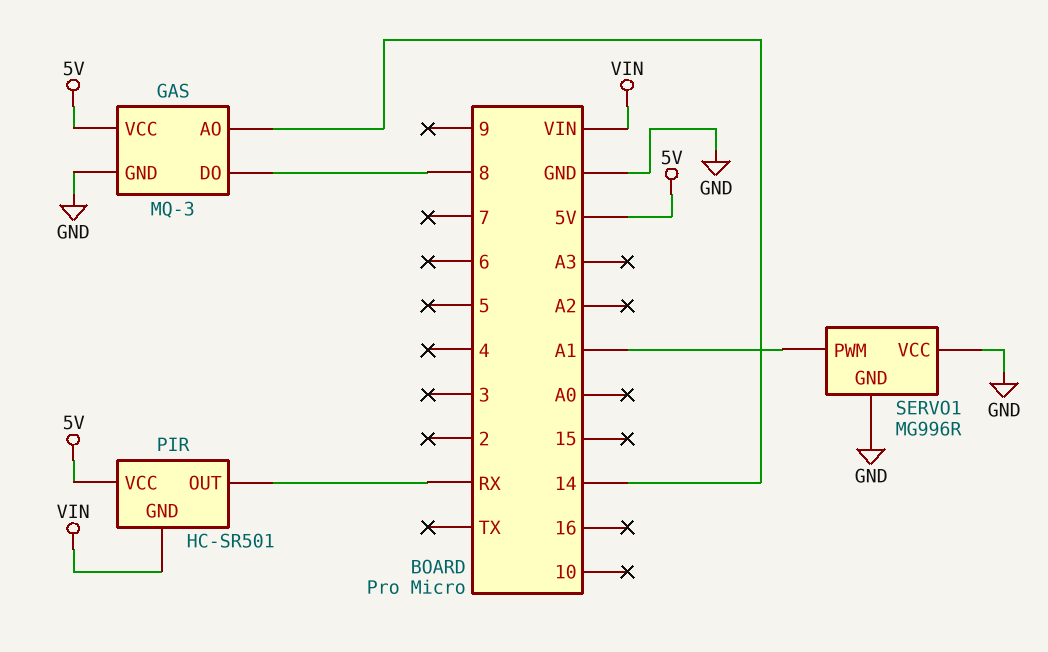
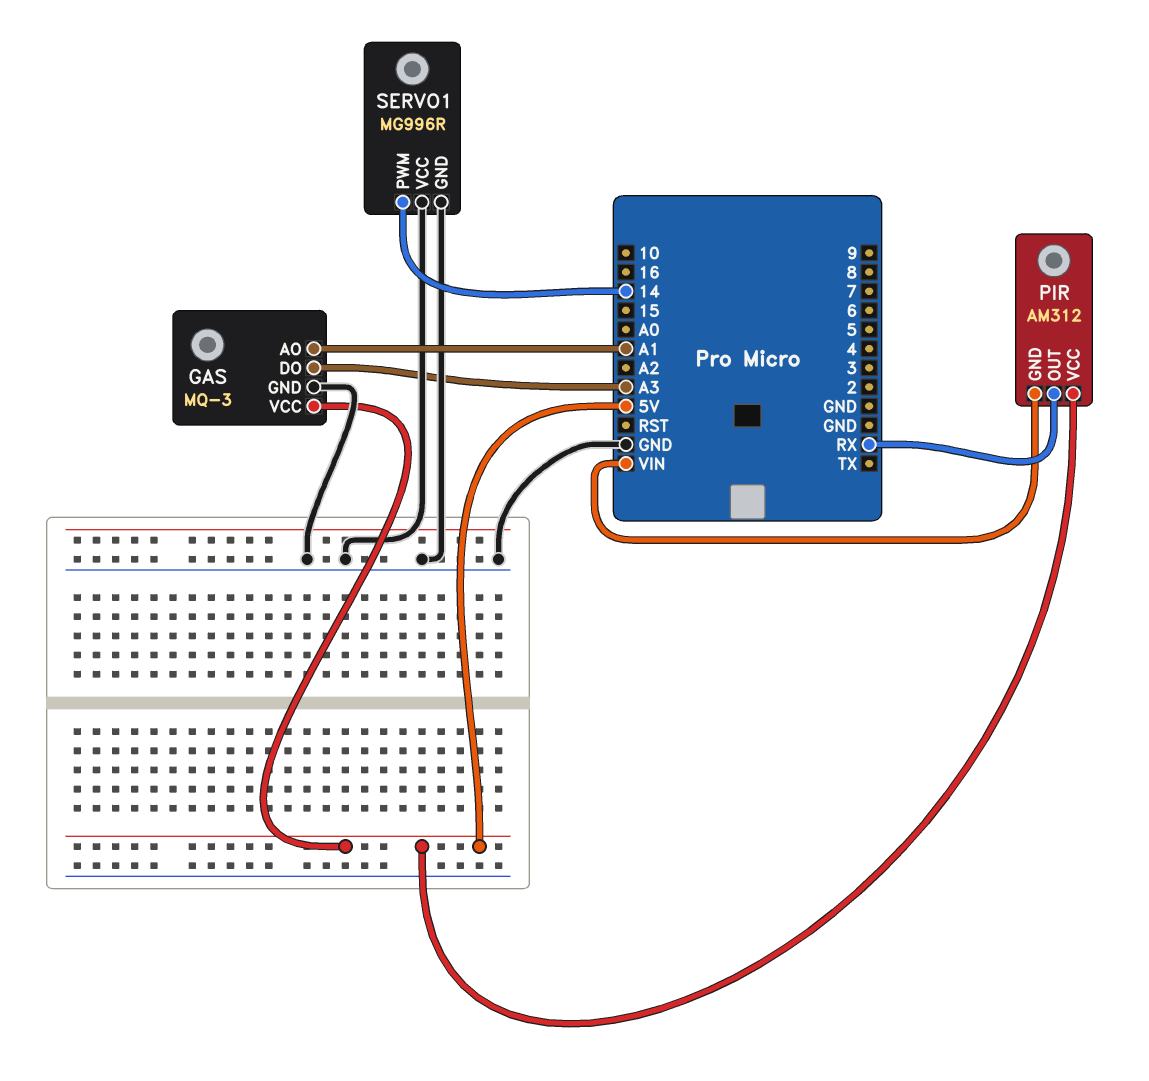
GAS pin AO: 14 -> A1
GAS pin DO: 8 -> A3
PIR: HC-SR501 -> AM312
SERVO1 pin PWM: A1 -> 14

